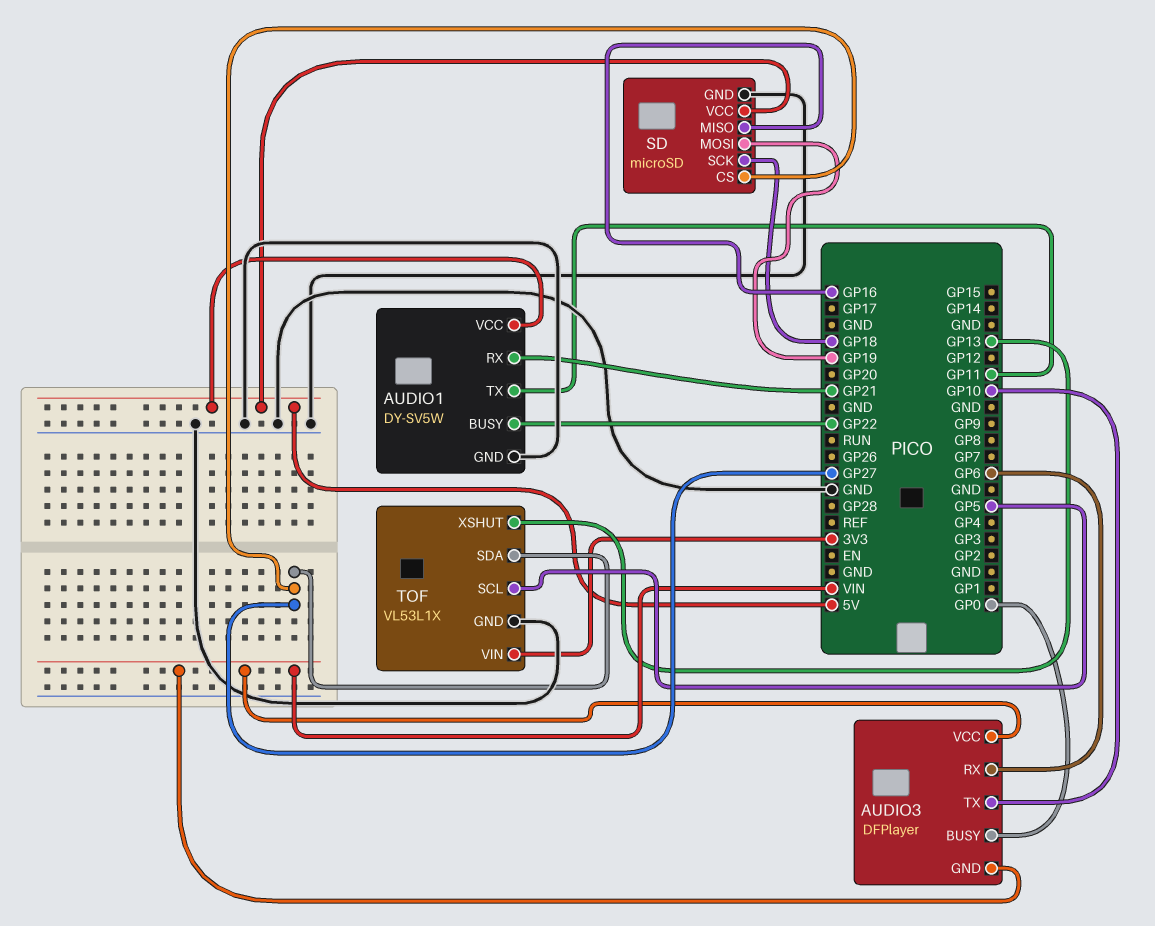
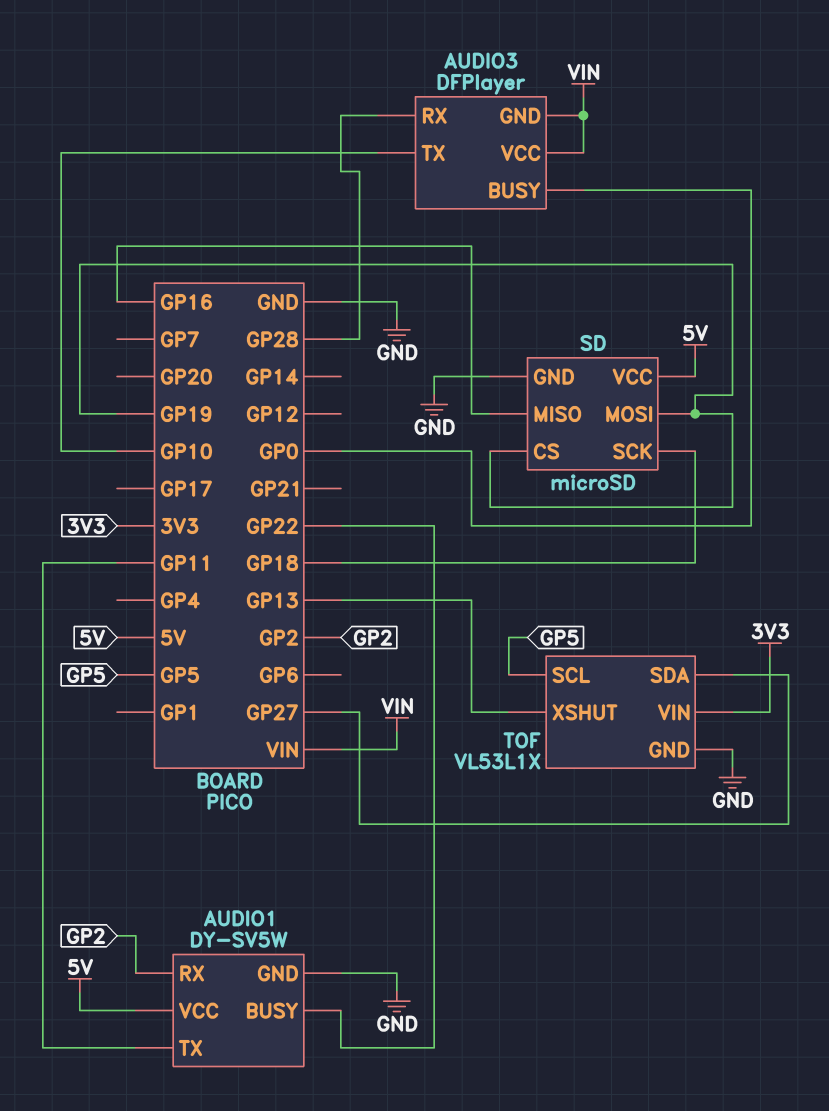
AUDIO1 pin RX: GP21 -> GP2
AUDIO3 pin RX: GP6 -> GP28
SD pin CS: GP27 -> GP19

